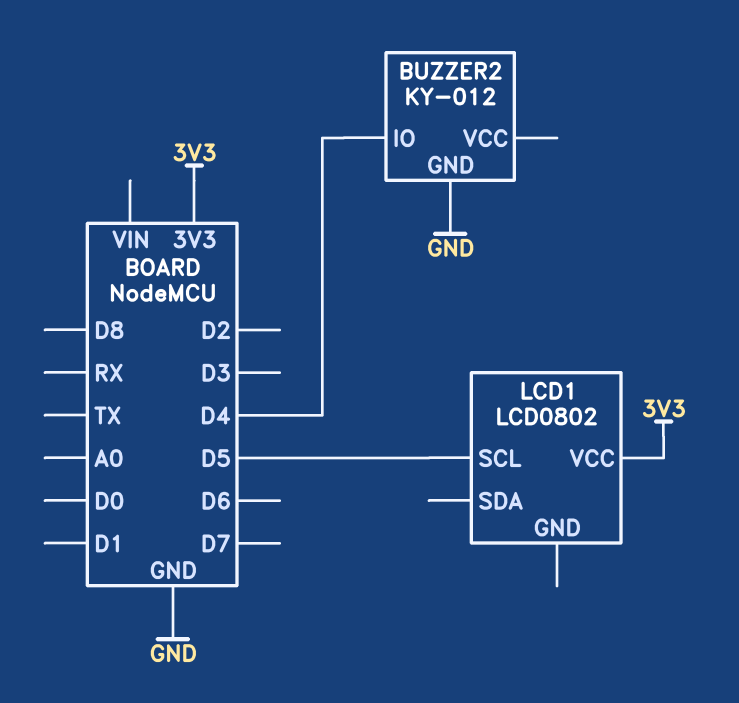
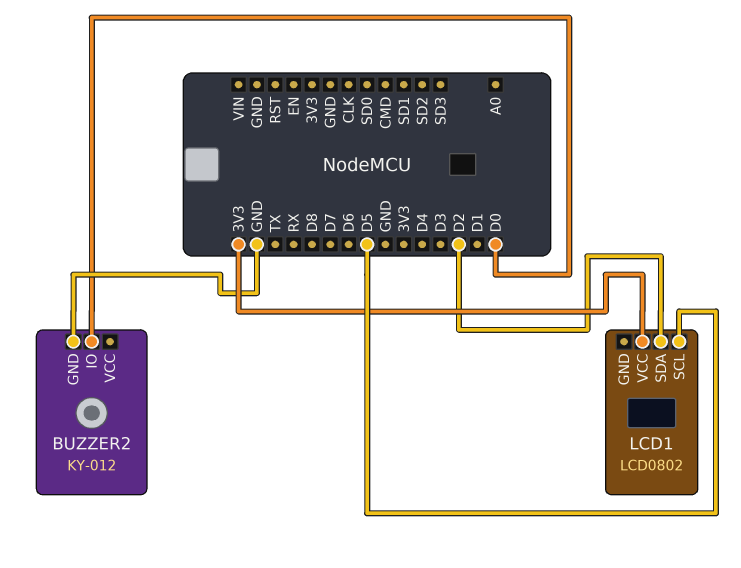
BUZZER2 pin IO: D4 -> D0
LCD1 pin SDA: none -> D2

